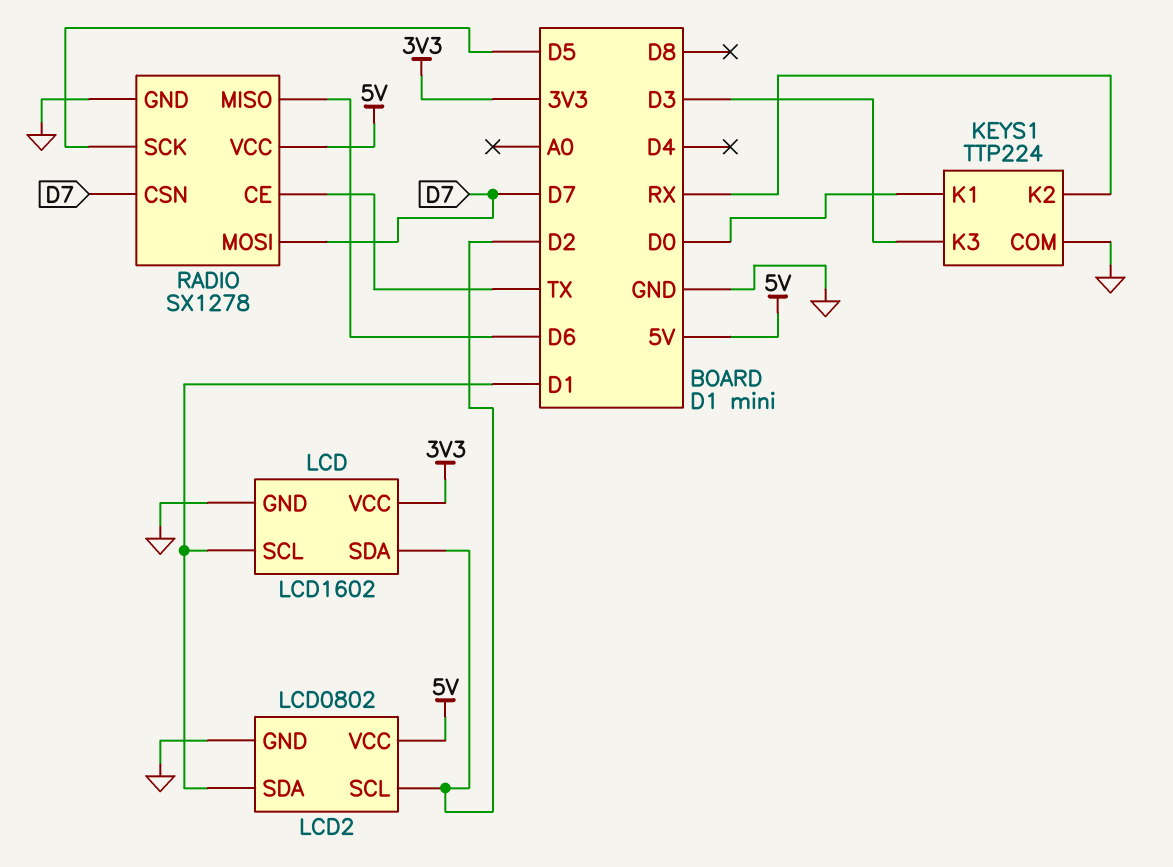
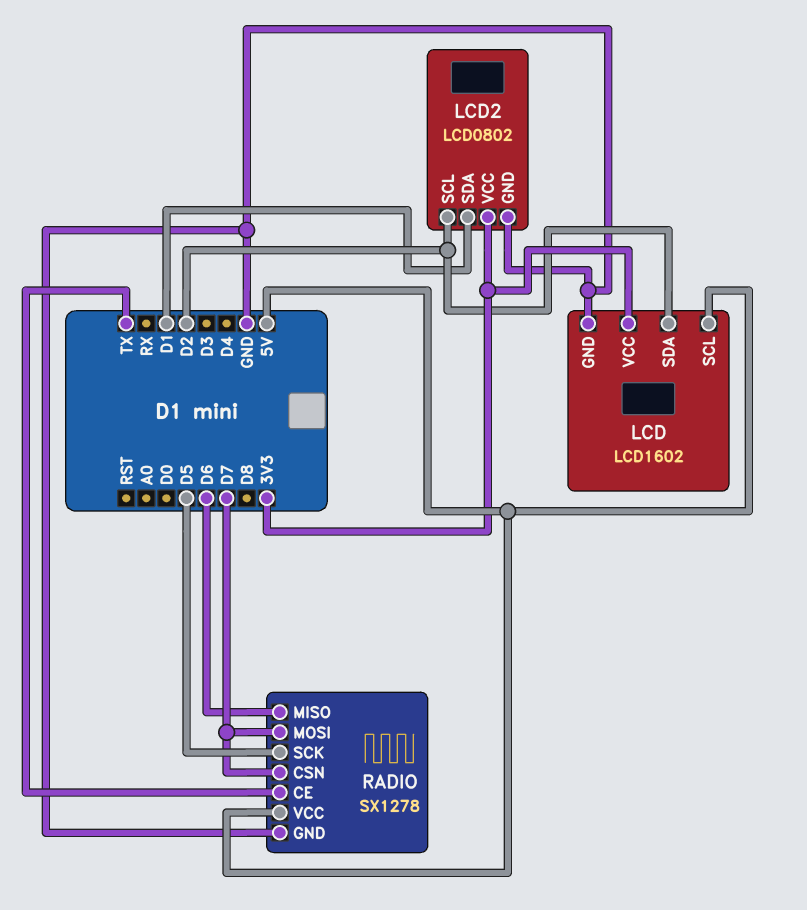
KEYS1: TTP224 -> none
KEYS1 pin COM: GND -> none
KEYS1 pin K1: D0 -> none
KEYS1 pin K2: RX -> none
KEYS1 pin K3: D3 -> none
LCD pin SCL: D1 -> 5V
LCD2 pin VCC: 5V -> 3V3

